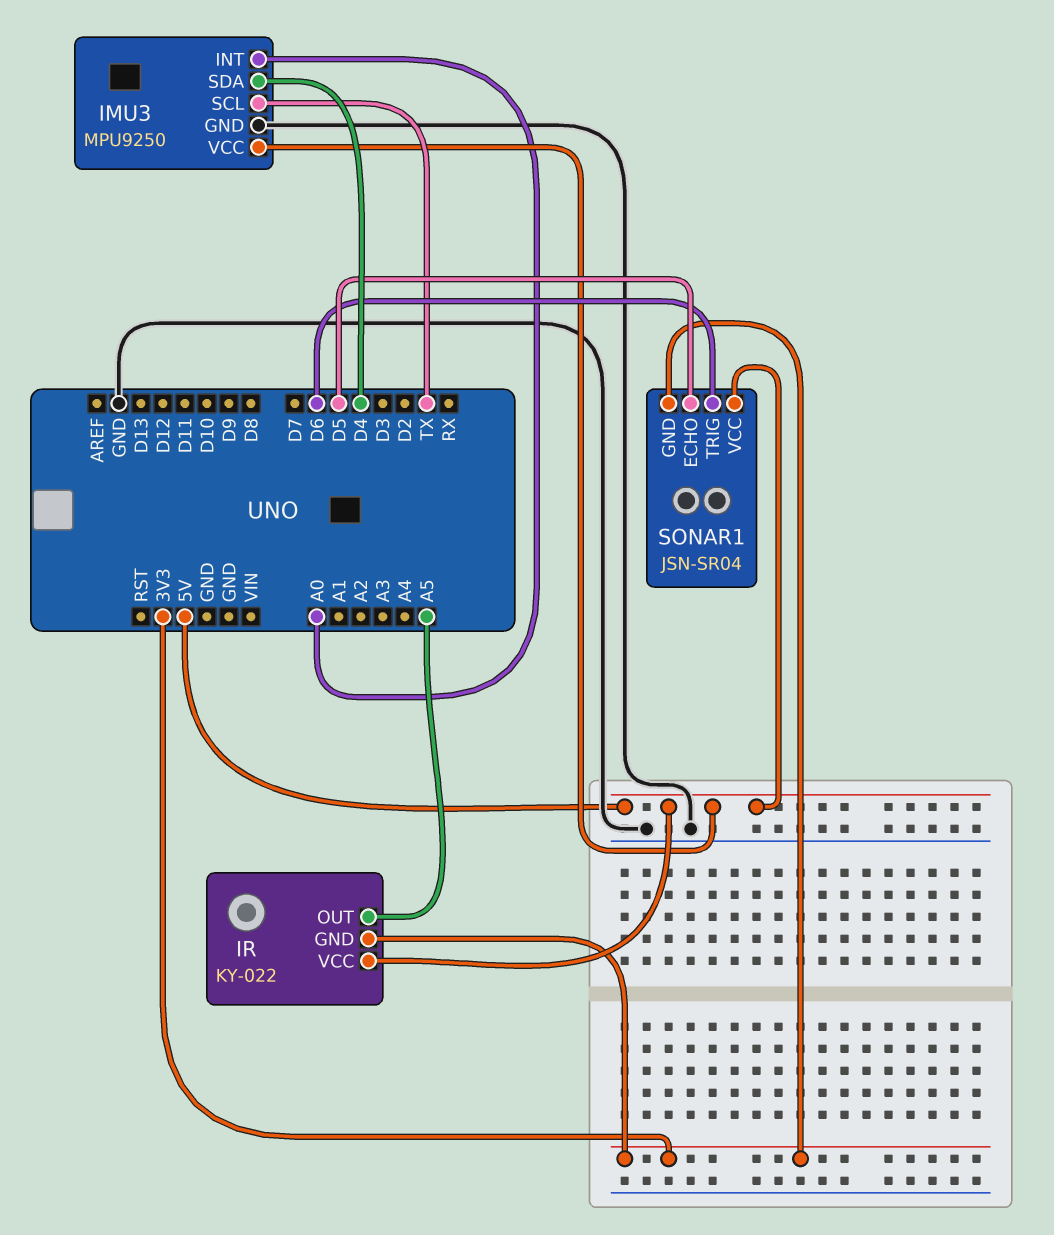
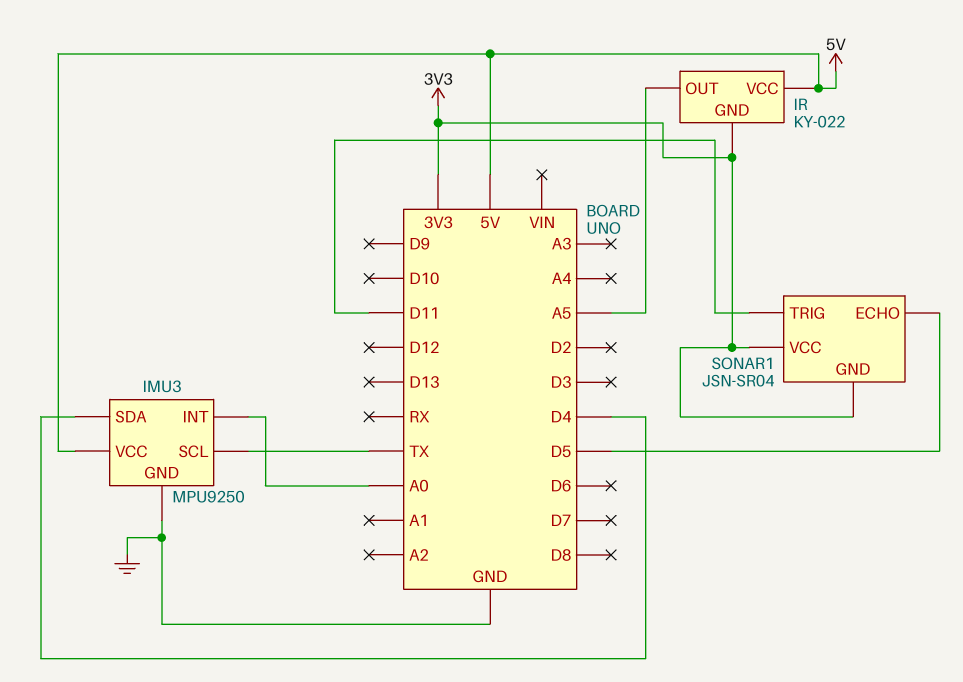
SONAR1 pin TRIG: D6 -> D11
SONAR1 pin VCC: 5V -> 3V3

